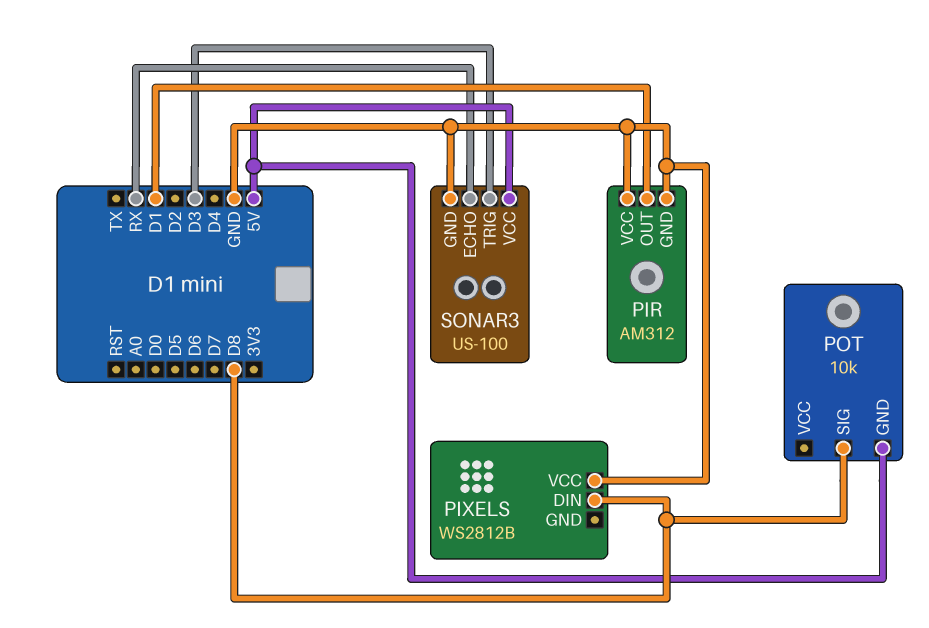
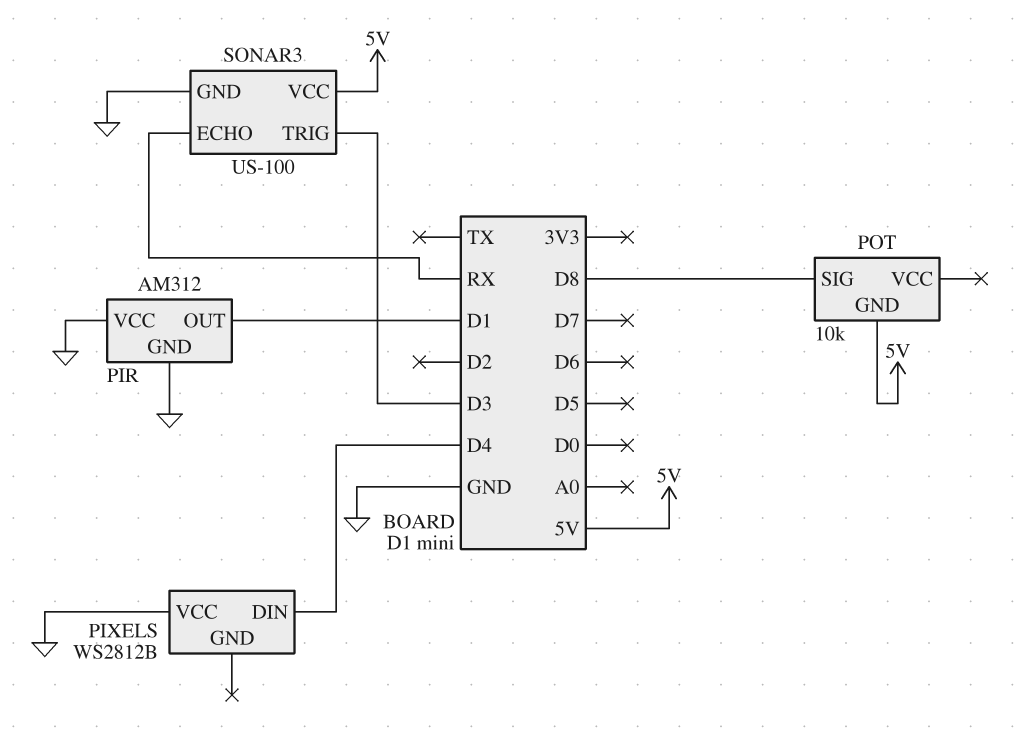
PIXELS pin DIN: D8 -> D4

